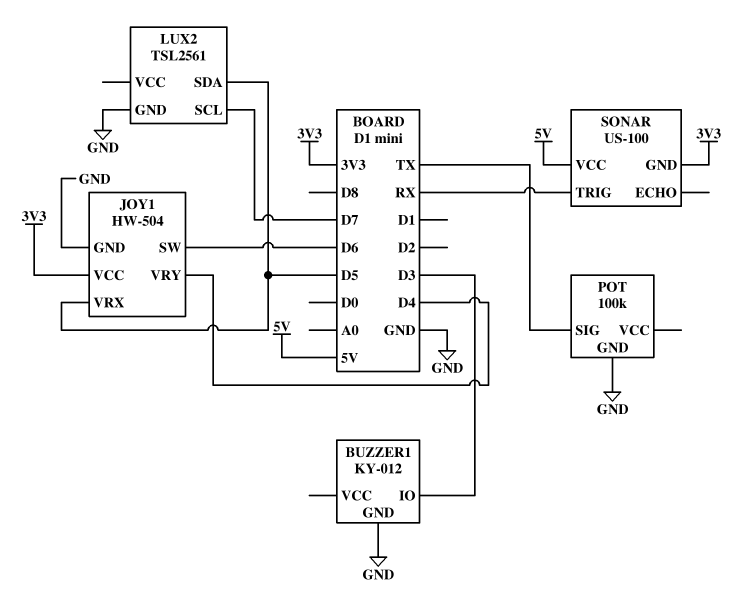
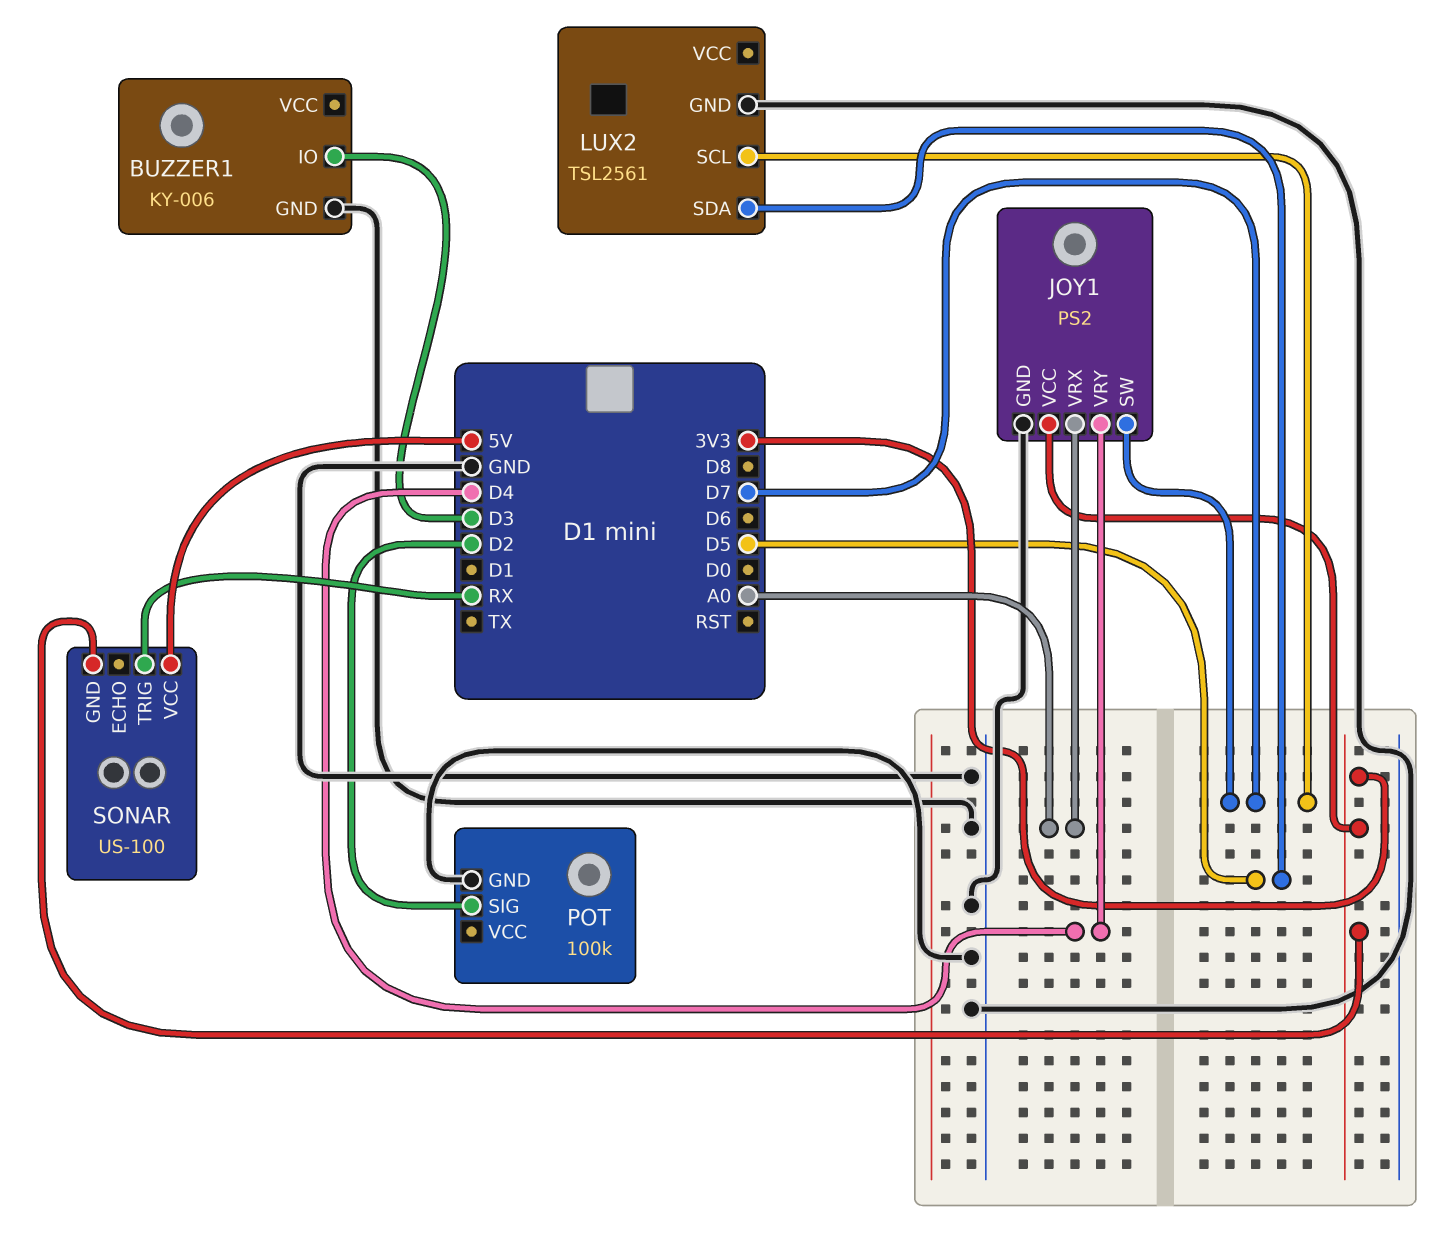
BUZZER1: KY-012 -> KY-006
JOY1: HW-504 -> PS2
JOY1 pin SW: D6 -> D7
JOY1 pin VRX: D5 -> A0
POT pin SIG: TX -> D2

